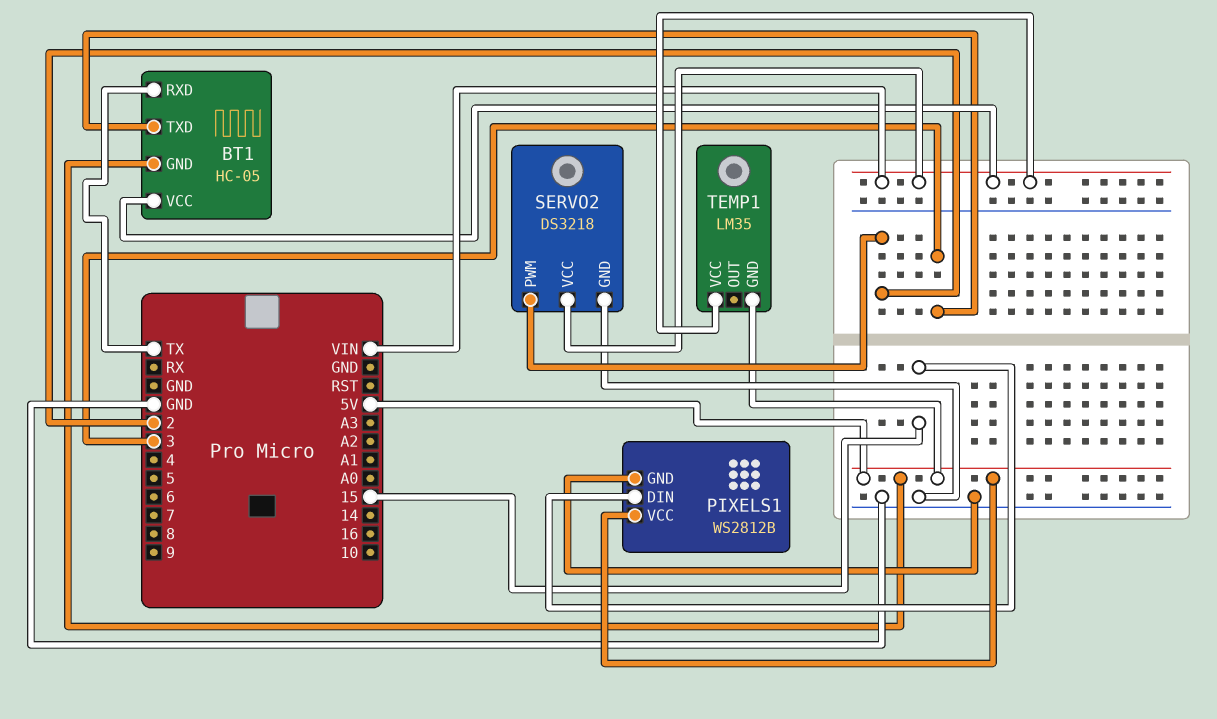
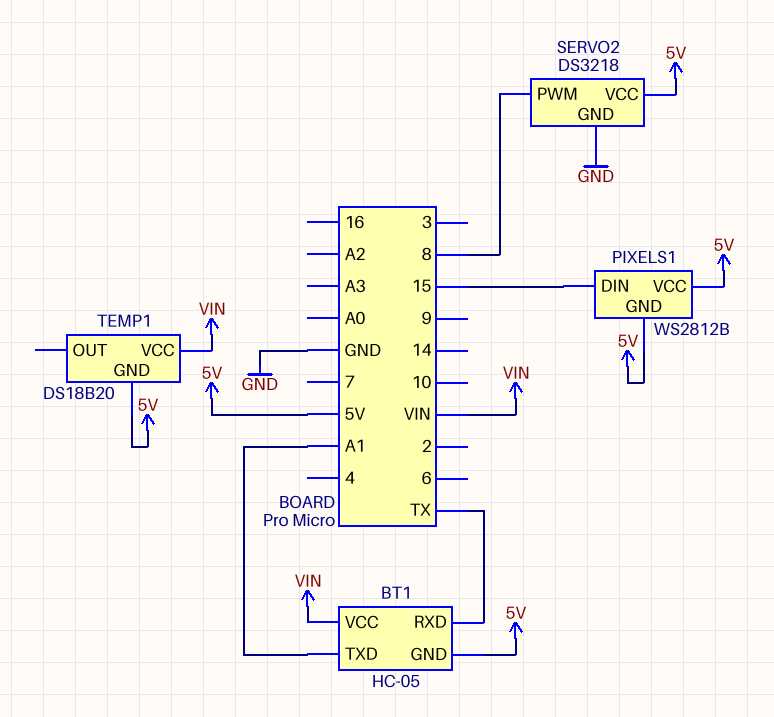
BT1 pin TXD: 3 -> A1
PIXELS1 pin GND: GND -> 5V
SERVO2 pin PWM: 2 -> 8
SERVO2 pin VCC: VIN -> 5V
TEMP1: LM35 -> DS18B20

